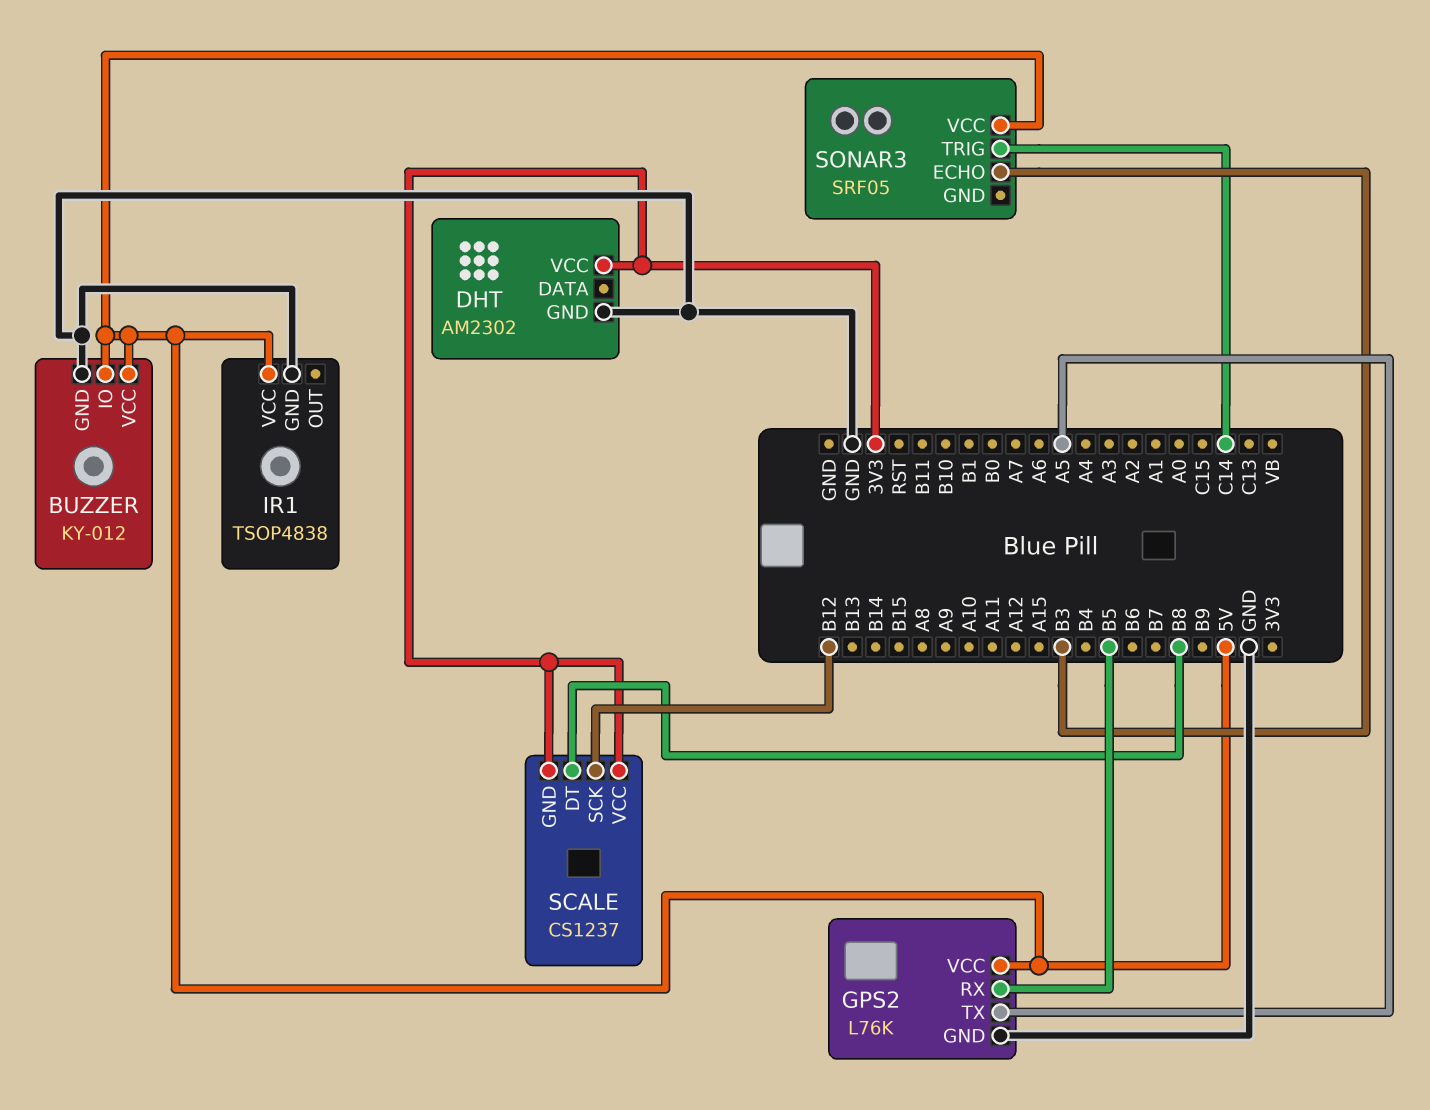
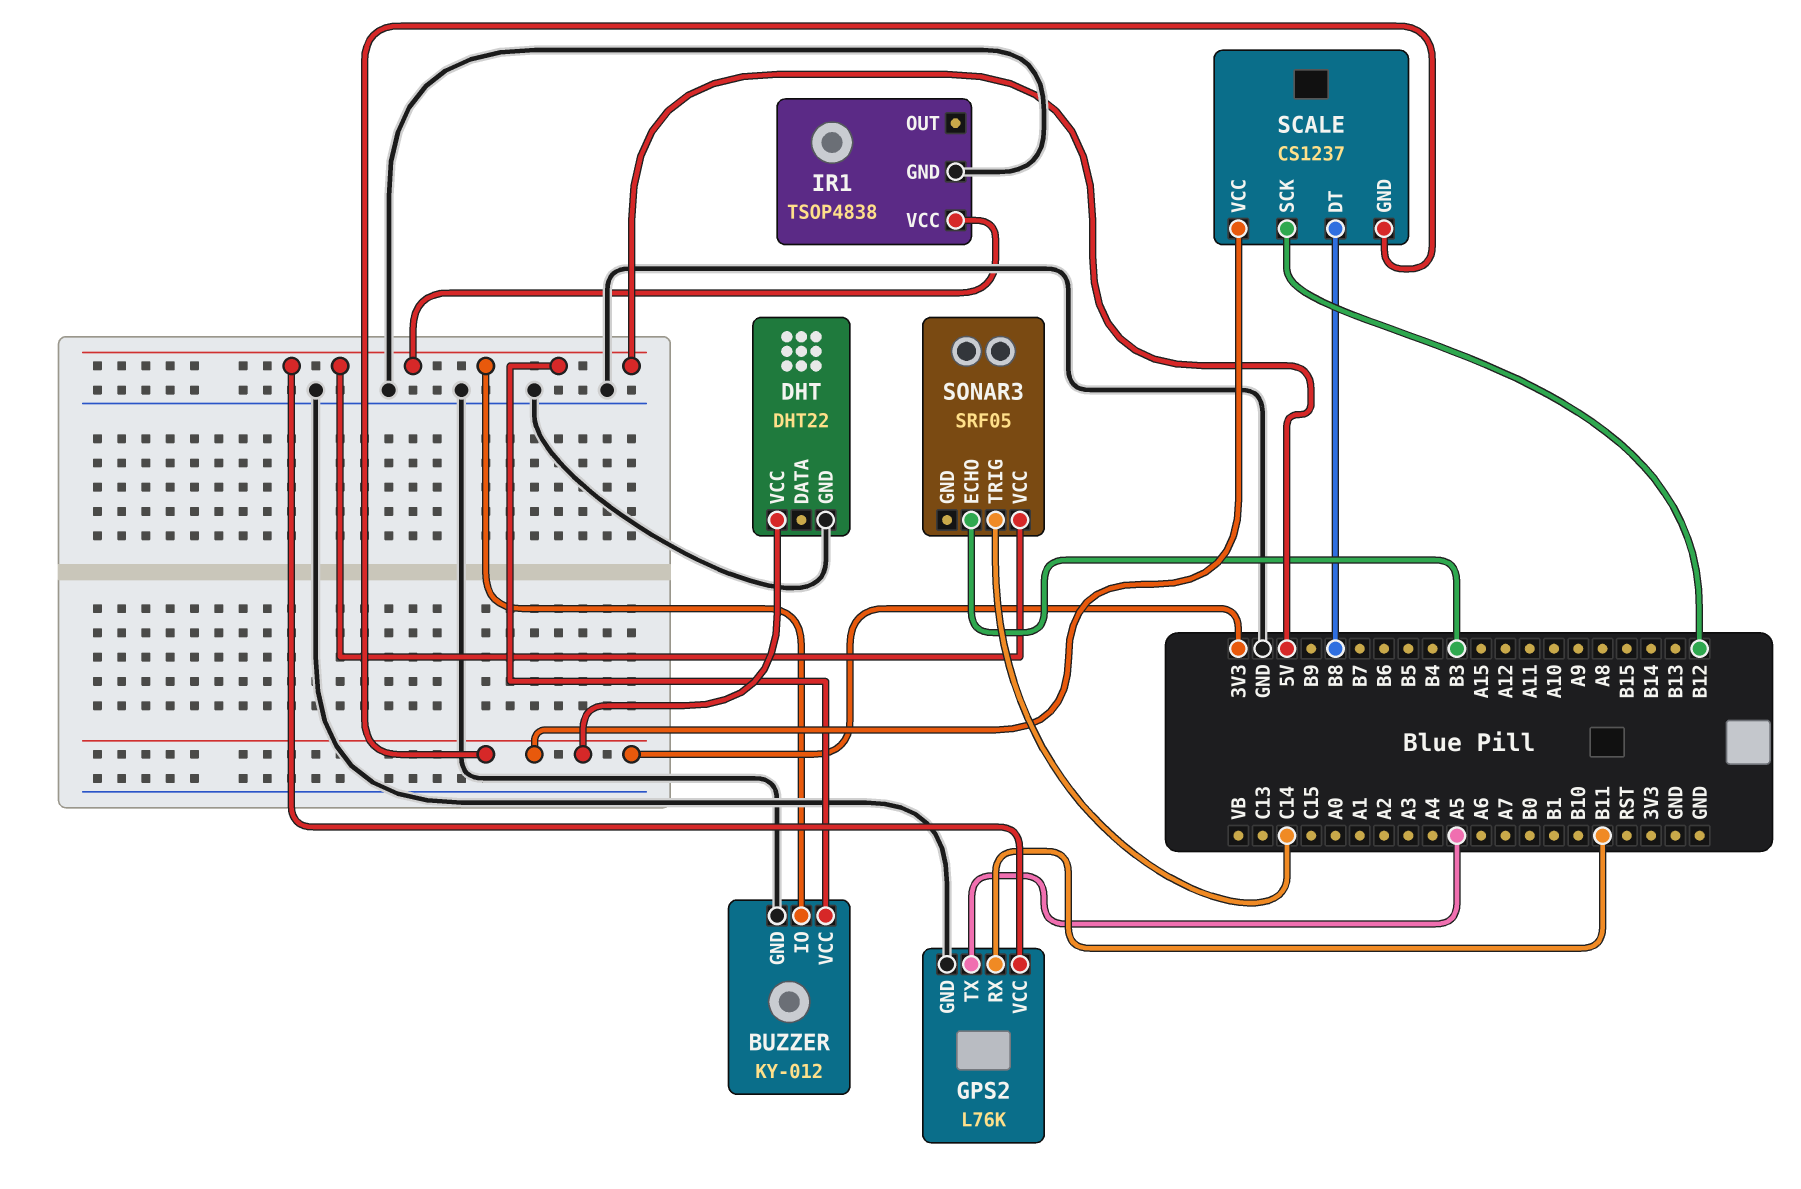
DHT: AM2302 -> DHT22
GPS2 pin RX: B5 -> B11

